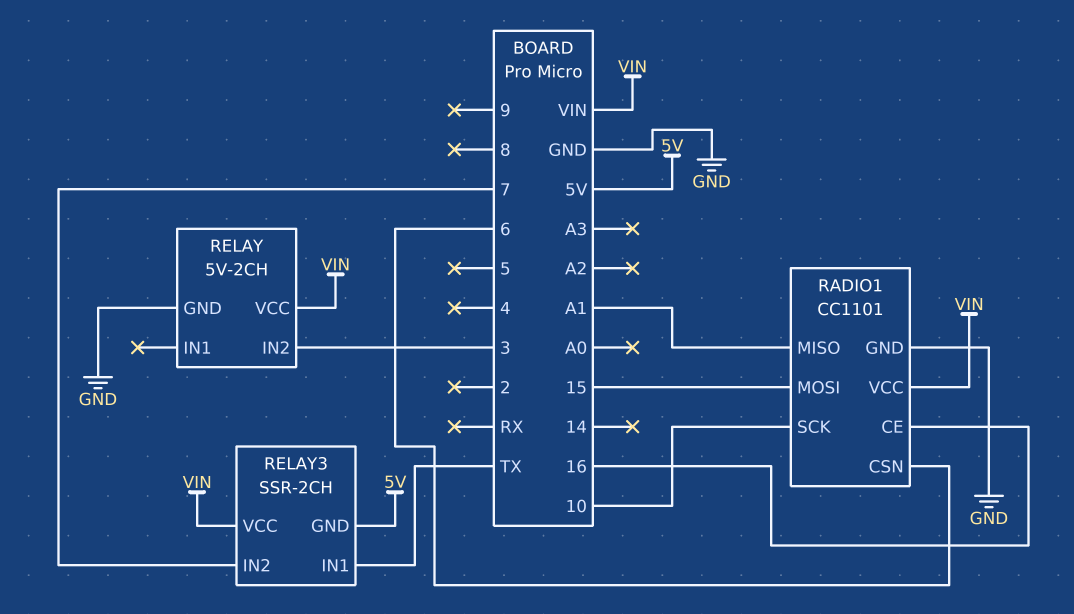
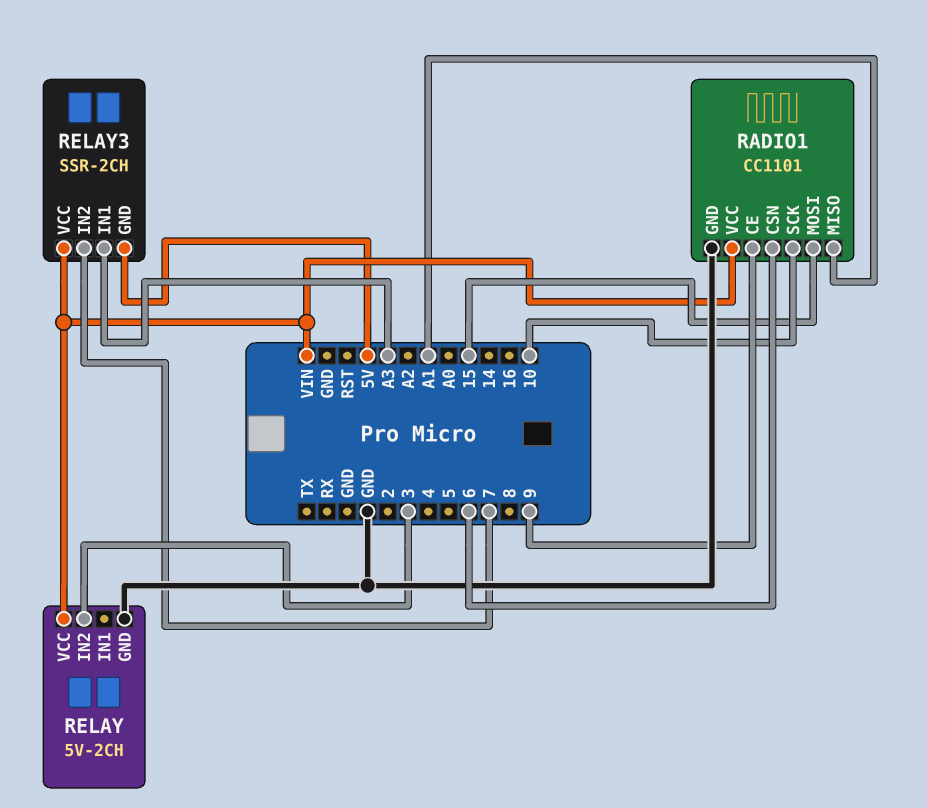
RADIO1 pin CE: 16 -> 9
RELAY3 pin IN1: TX -> A3

